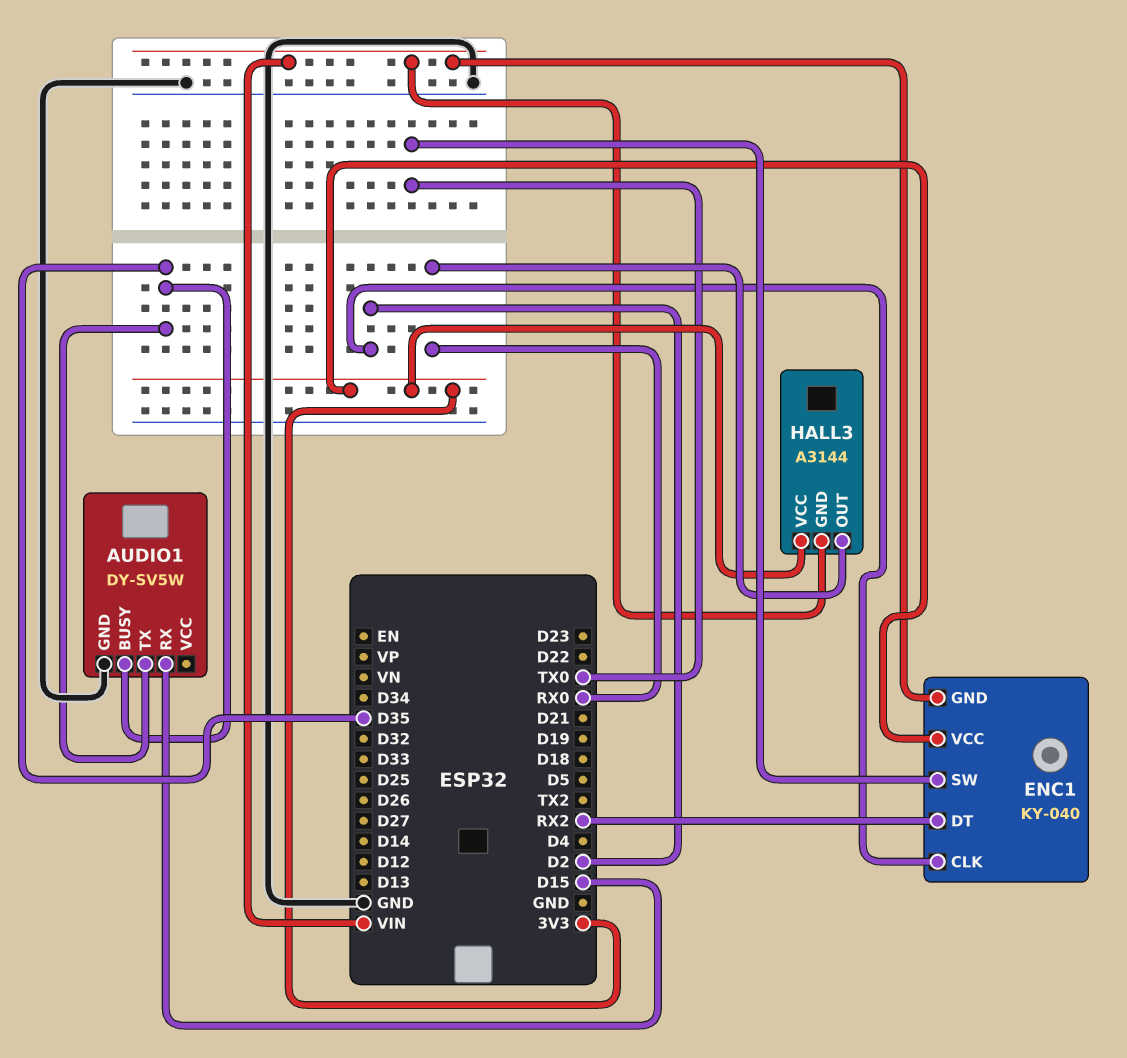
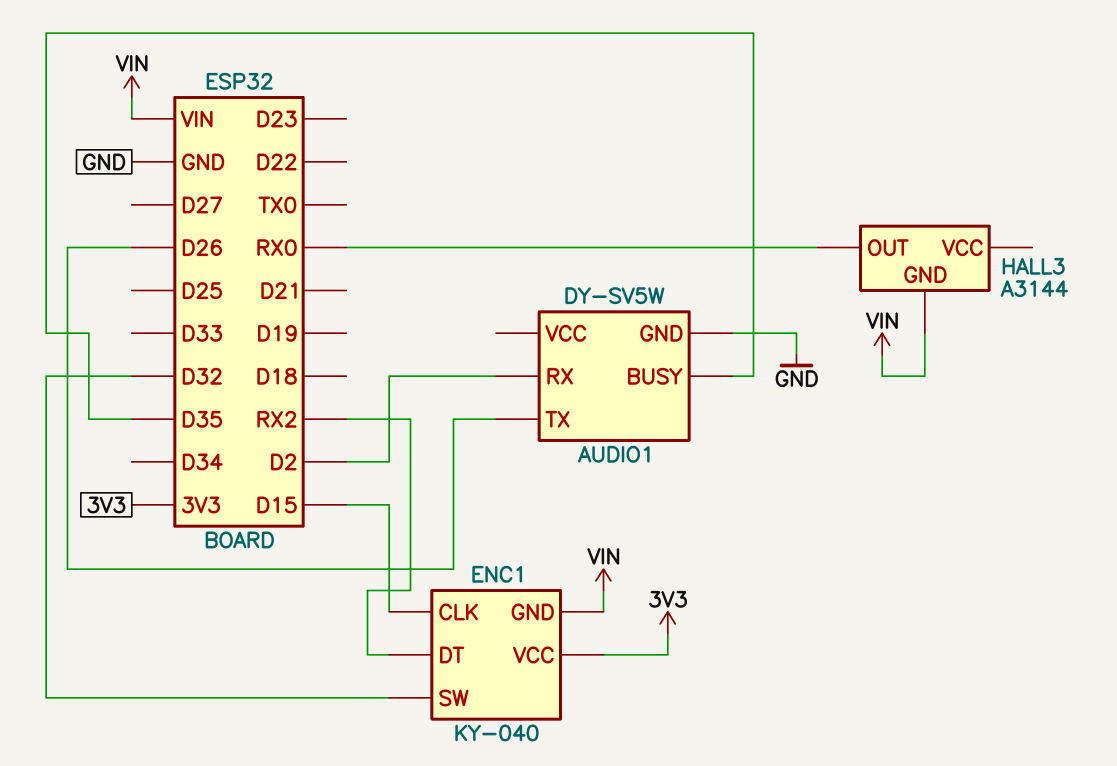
AUDIO1 pin RX: D15 -> D2
AUDIO1 pin TX: D35 -> D26
ENC1 pin CLK: D2 -> D15
ENC1 pin SW: TX0 -> D32
HALL3 pin VCC: 3V3 -> none

